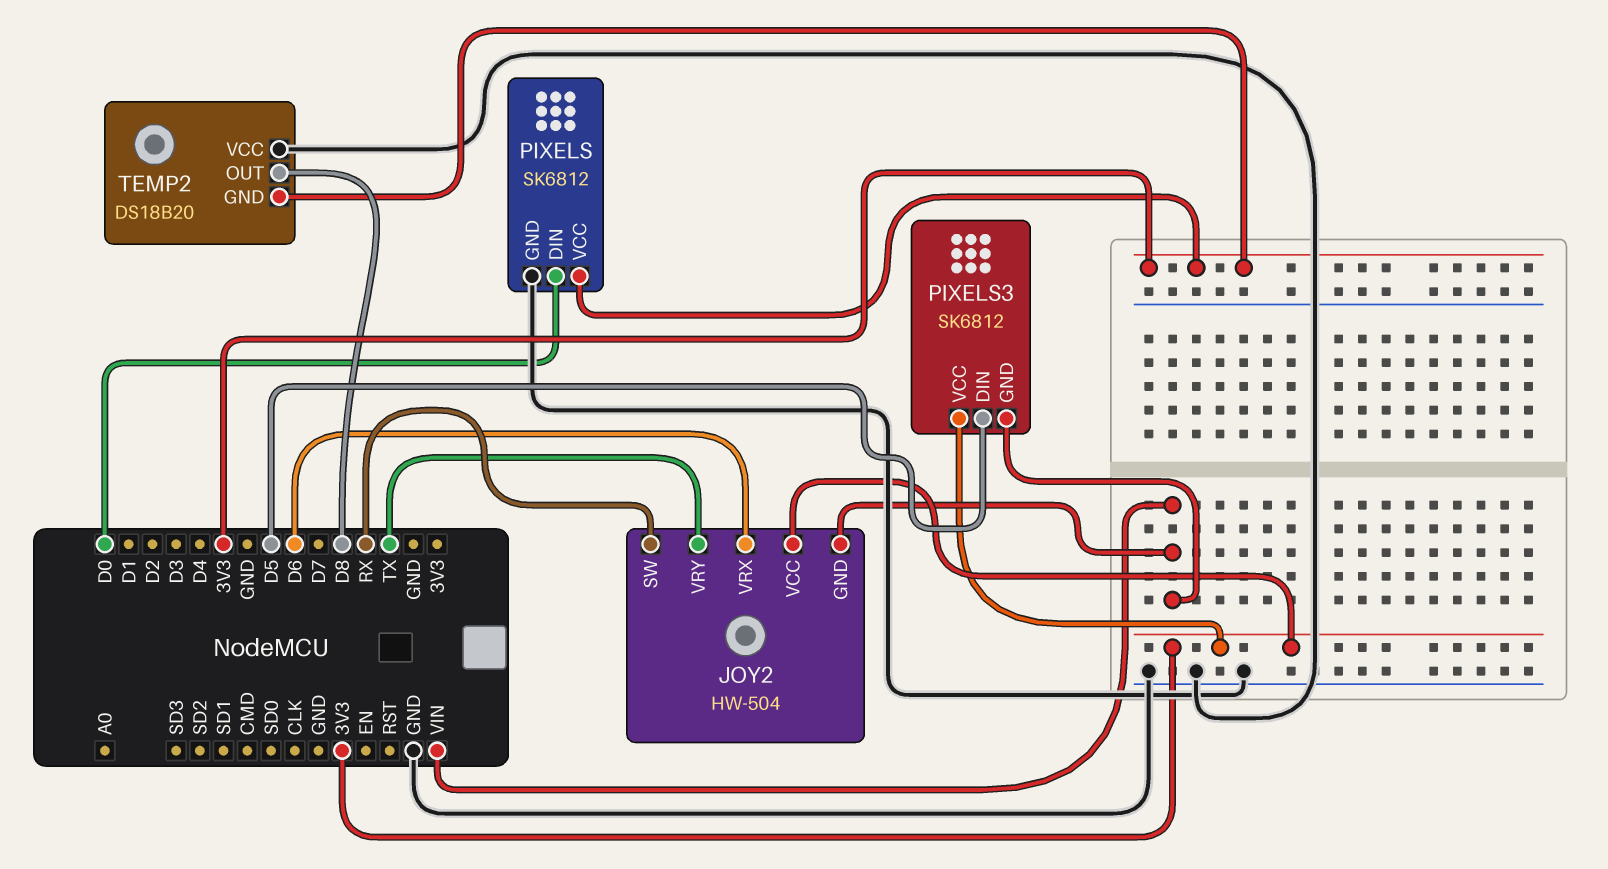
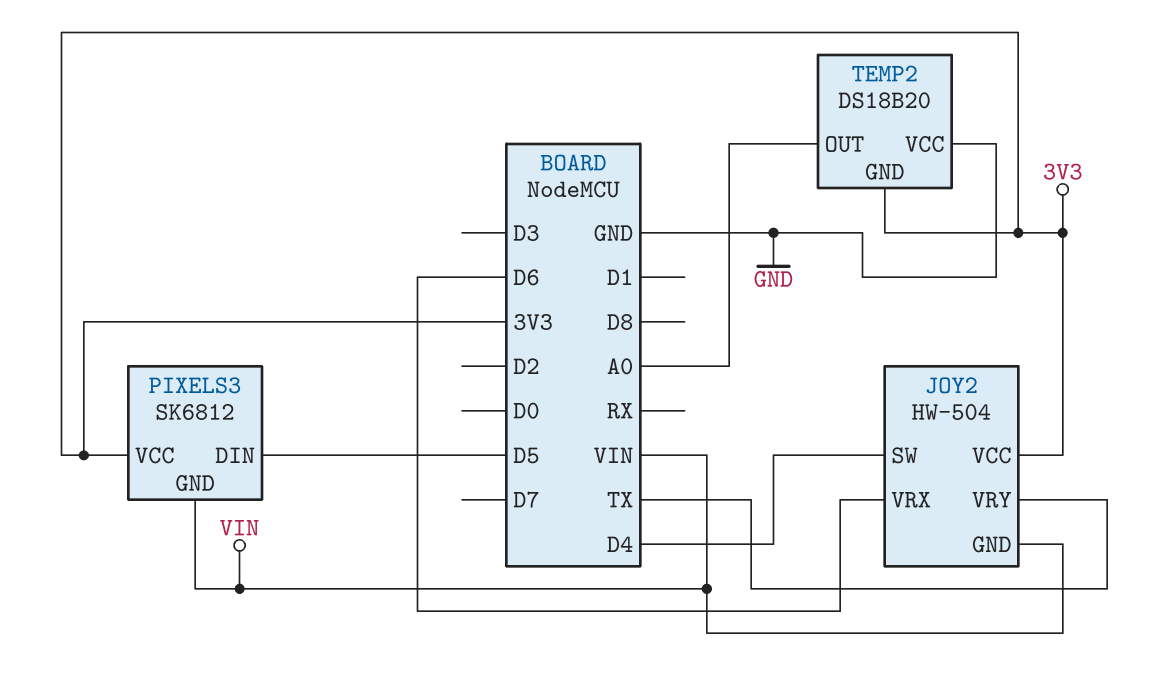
JOY2 pin SW: RX -> D4
PIXELS: SK6812 -> none
PIXELS pin DIN: D0 -> none
PIXELS pin GND: GND -> none
PIXELS pin VCC: 3V3 -> none
TEMP2 pin OUT: D8 -> A0

